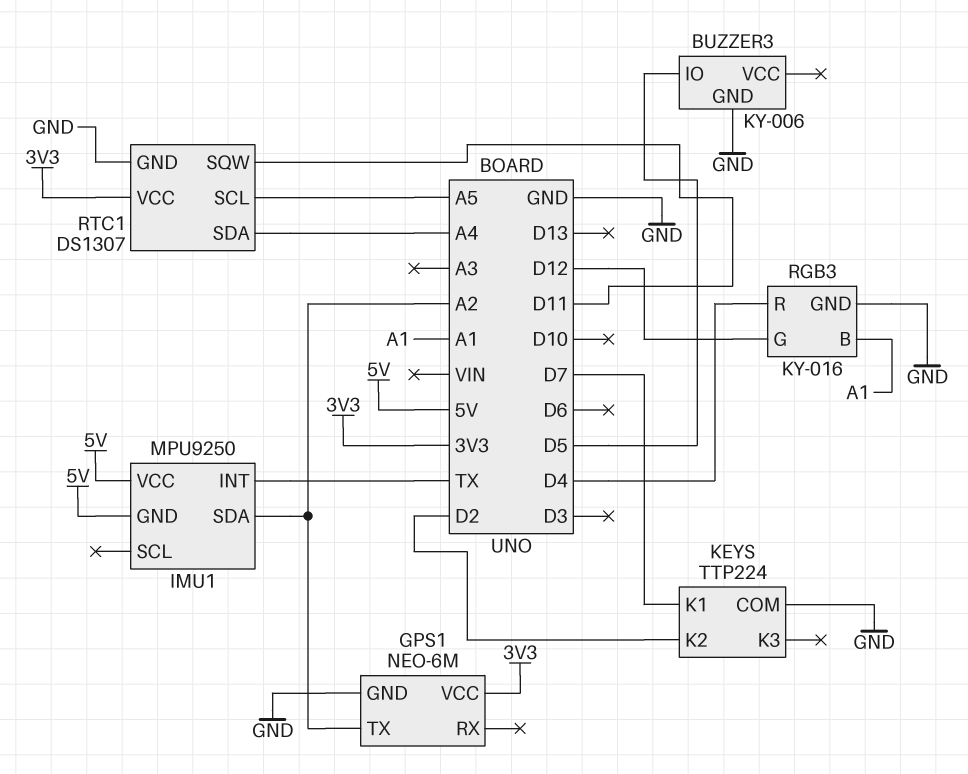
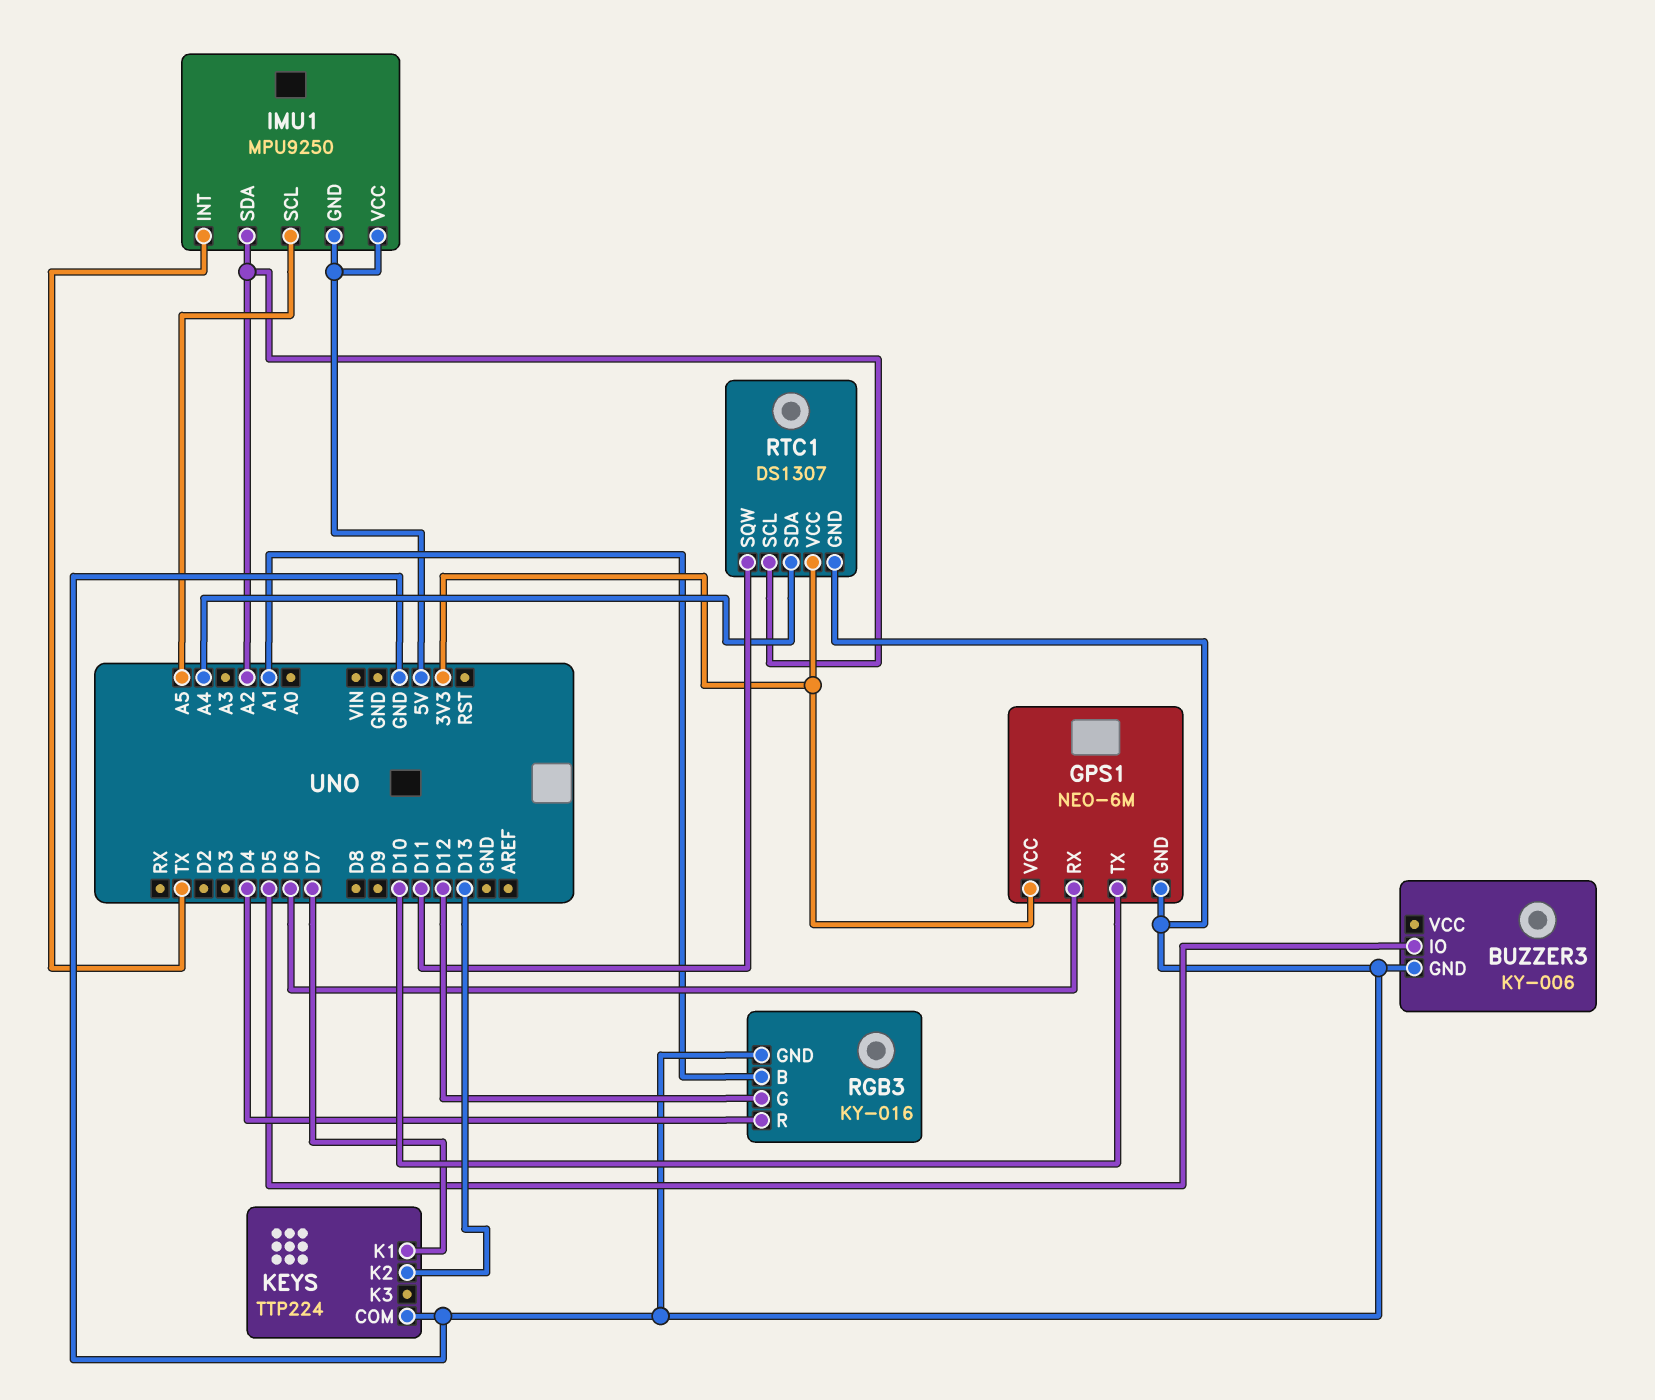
GPS1 pin RX: none -> D6
GPS1 pin TX: A2 -> D10
IMU1 pin SCL: none -> A5
KEYS pin K2: D2 -> D13
RTC1 pin SCL: A5 -> A2

